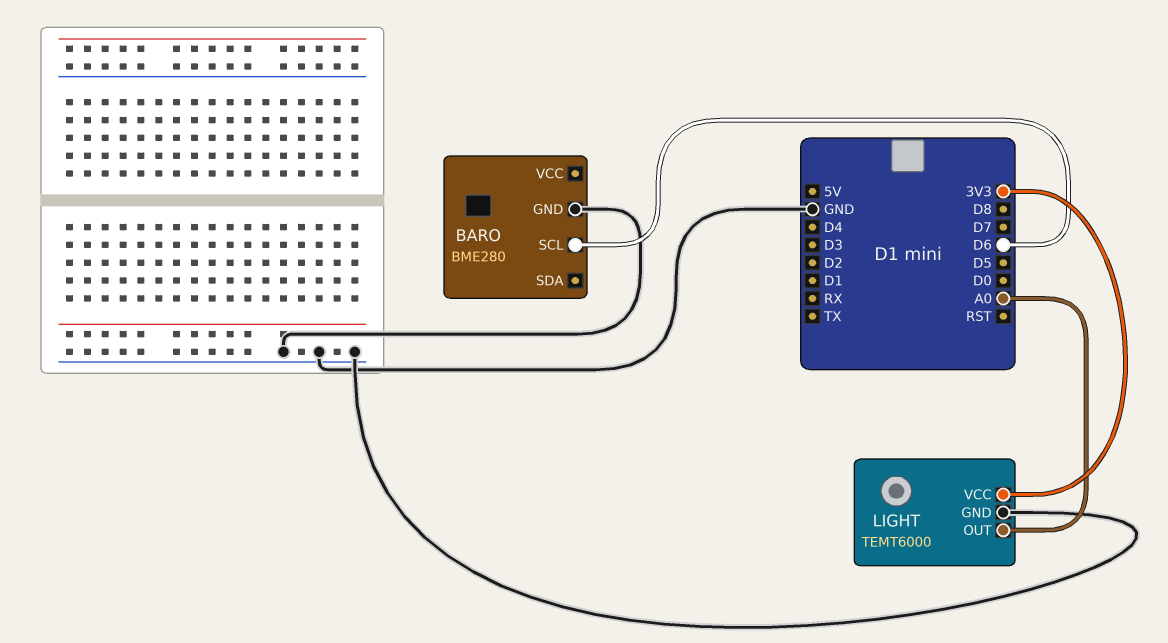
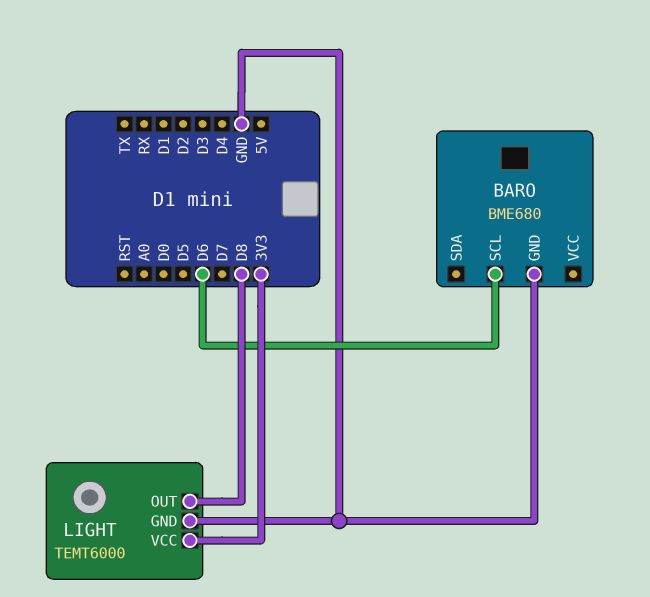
BARO: BME280 -> BME680
LIGHT pin OUT: A0 -> D8

